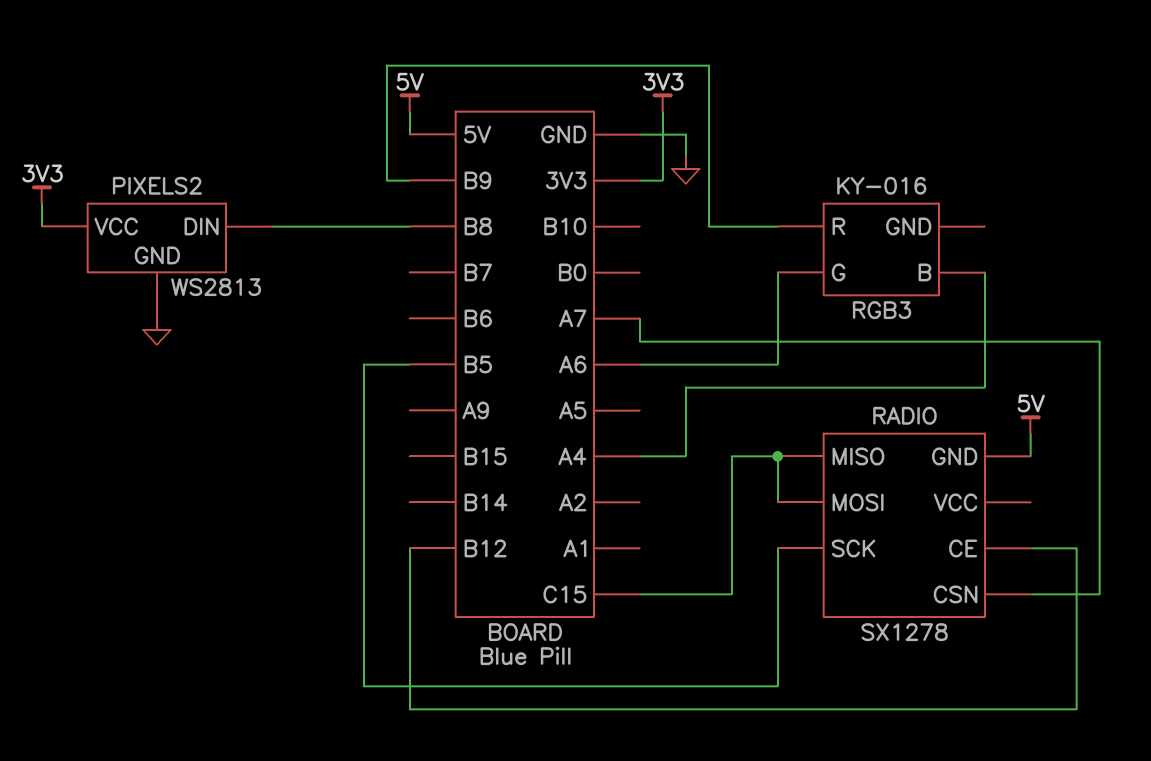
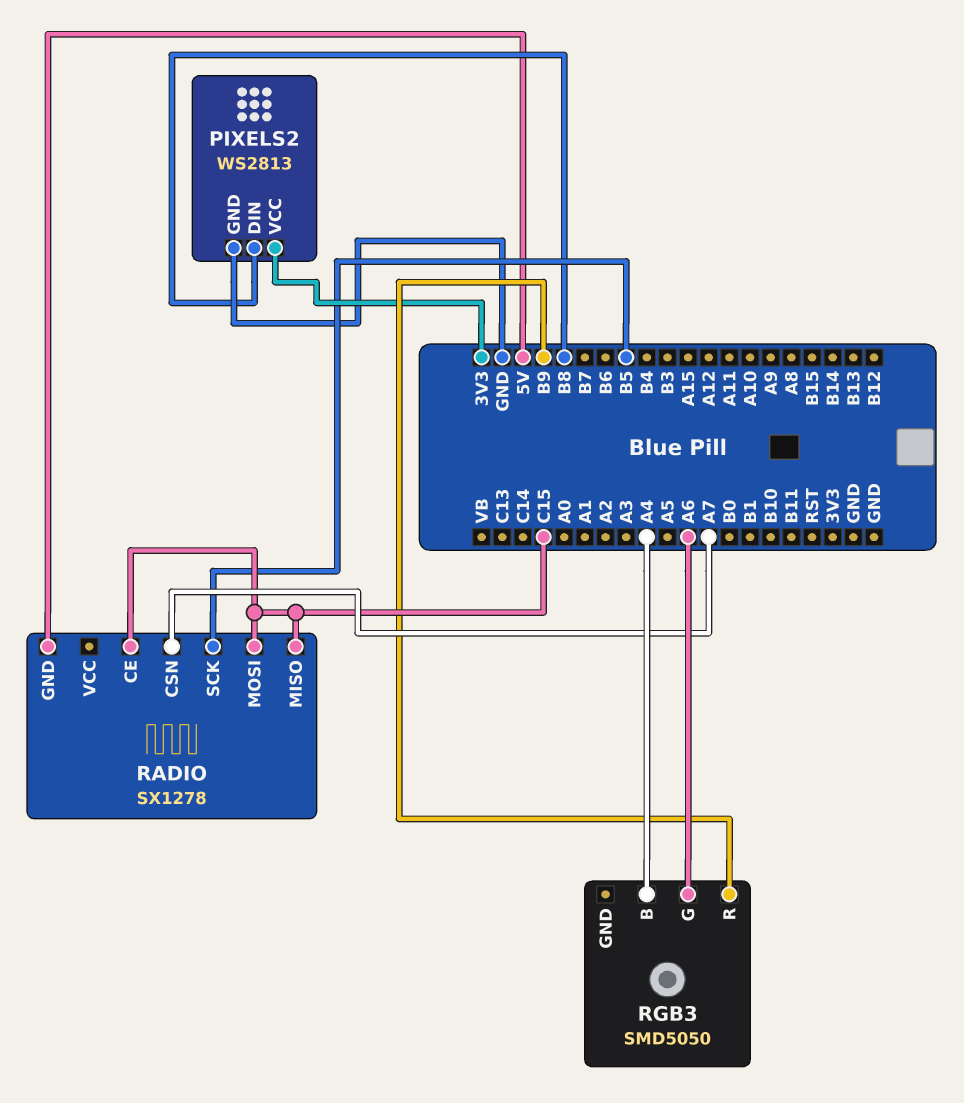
RADIO pin CE: B12 -> C15
RGB3: KY-016 -> SMD5050

